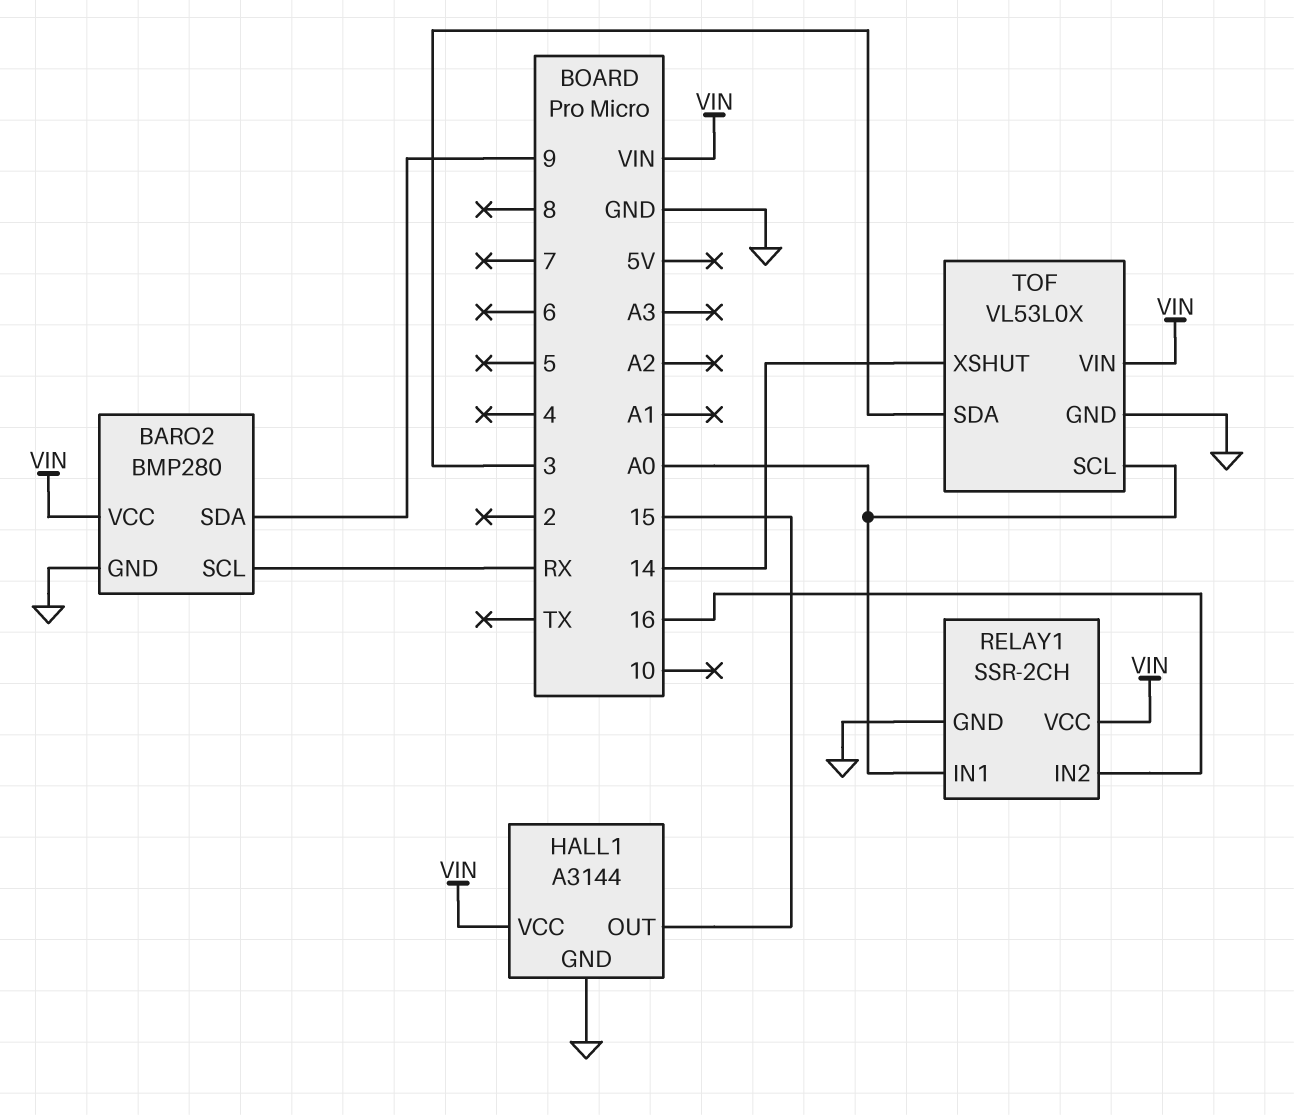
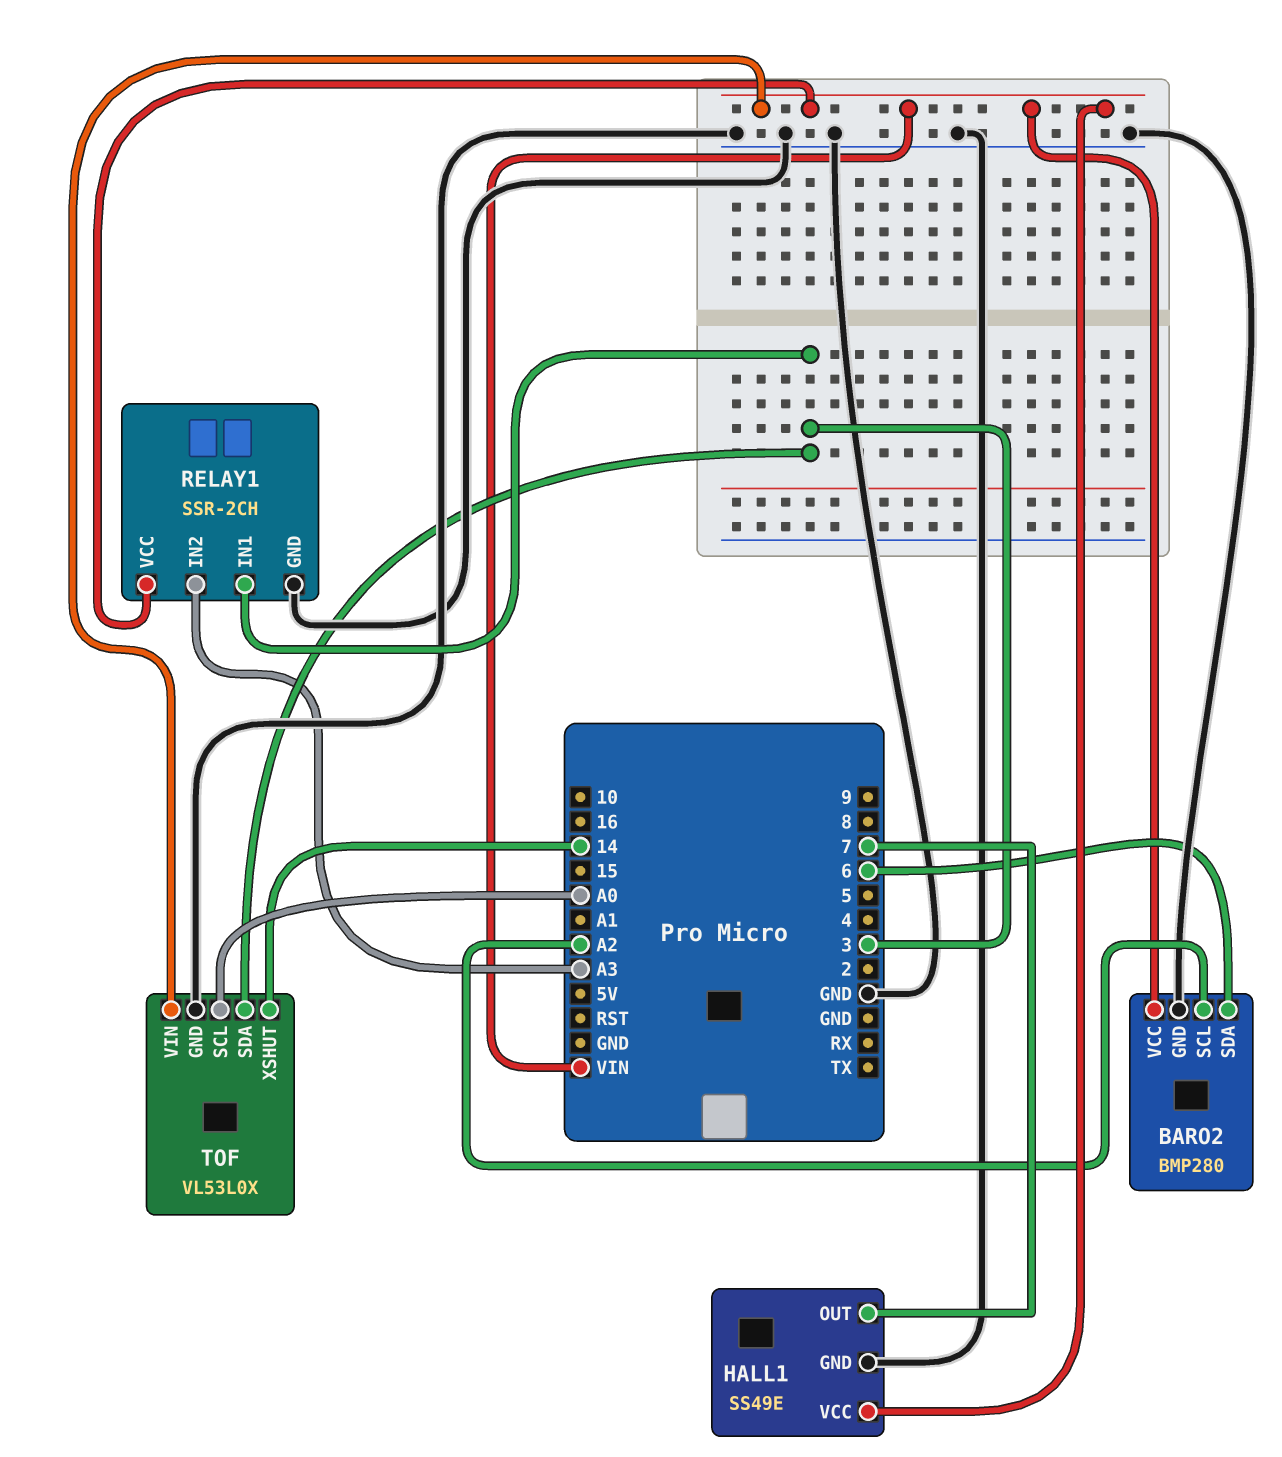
BARO2 pin SCL: RX -> A2
BARO2 pin SDA: 9 -> 6
HALL1: A3144 -> SS49E
HALL1 pin OUT: 15 -> 7
RELAY1 pin IN1: A0 -> 3
RELAY1 pin IN2: 16 -> A3

